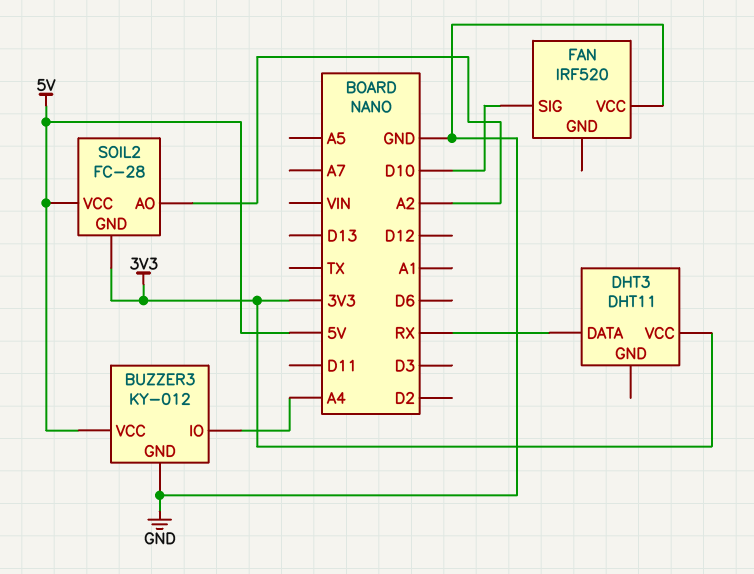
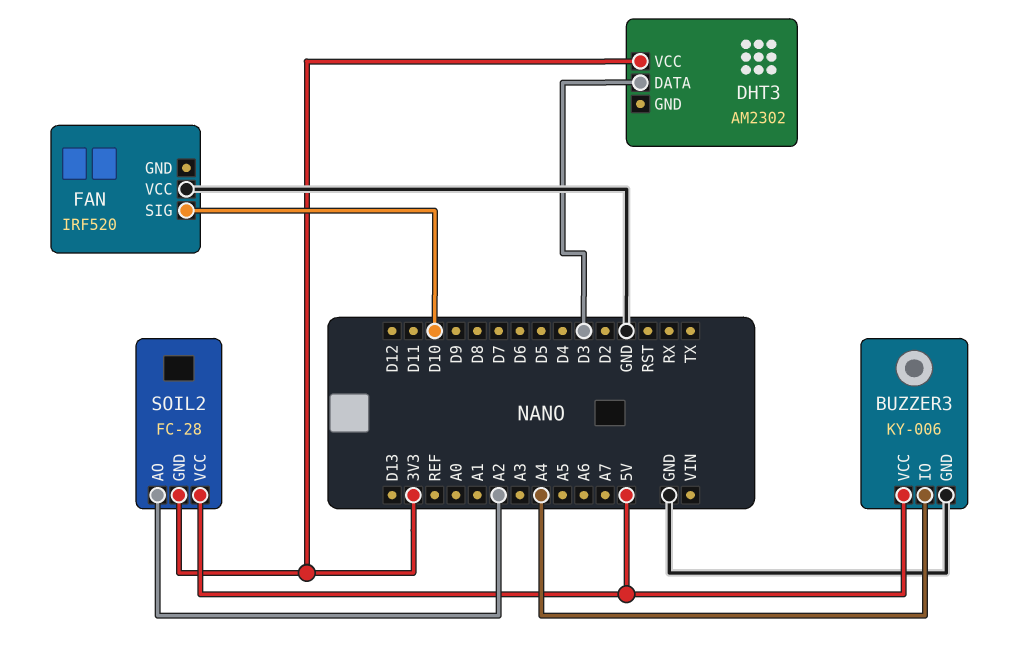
BUZZER3: KY-012 -> KY-006
DHT3: DHT11 -> AM2302
DHT3 pin DATA: RX -> D3

